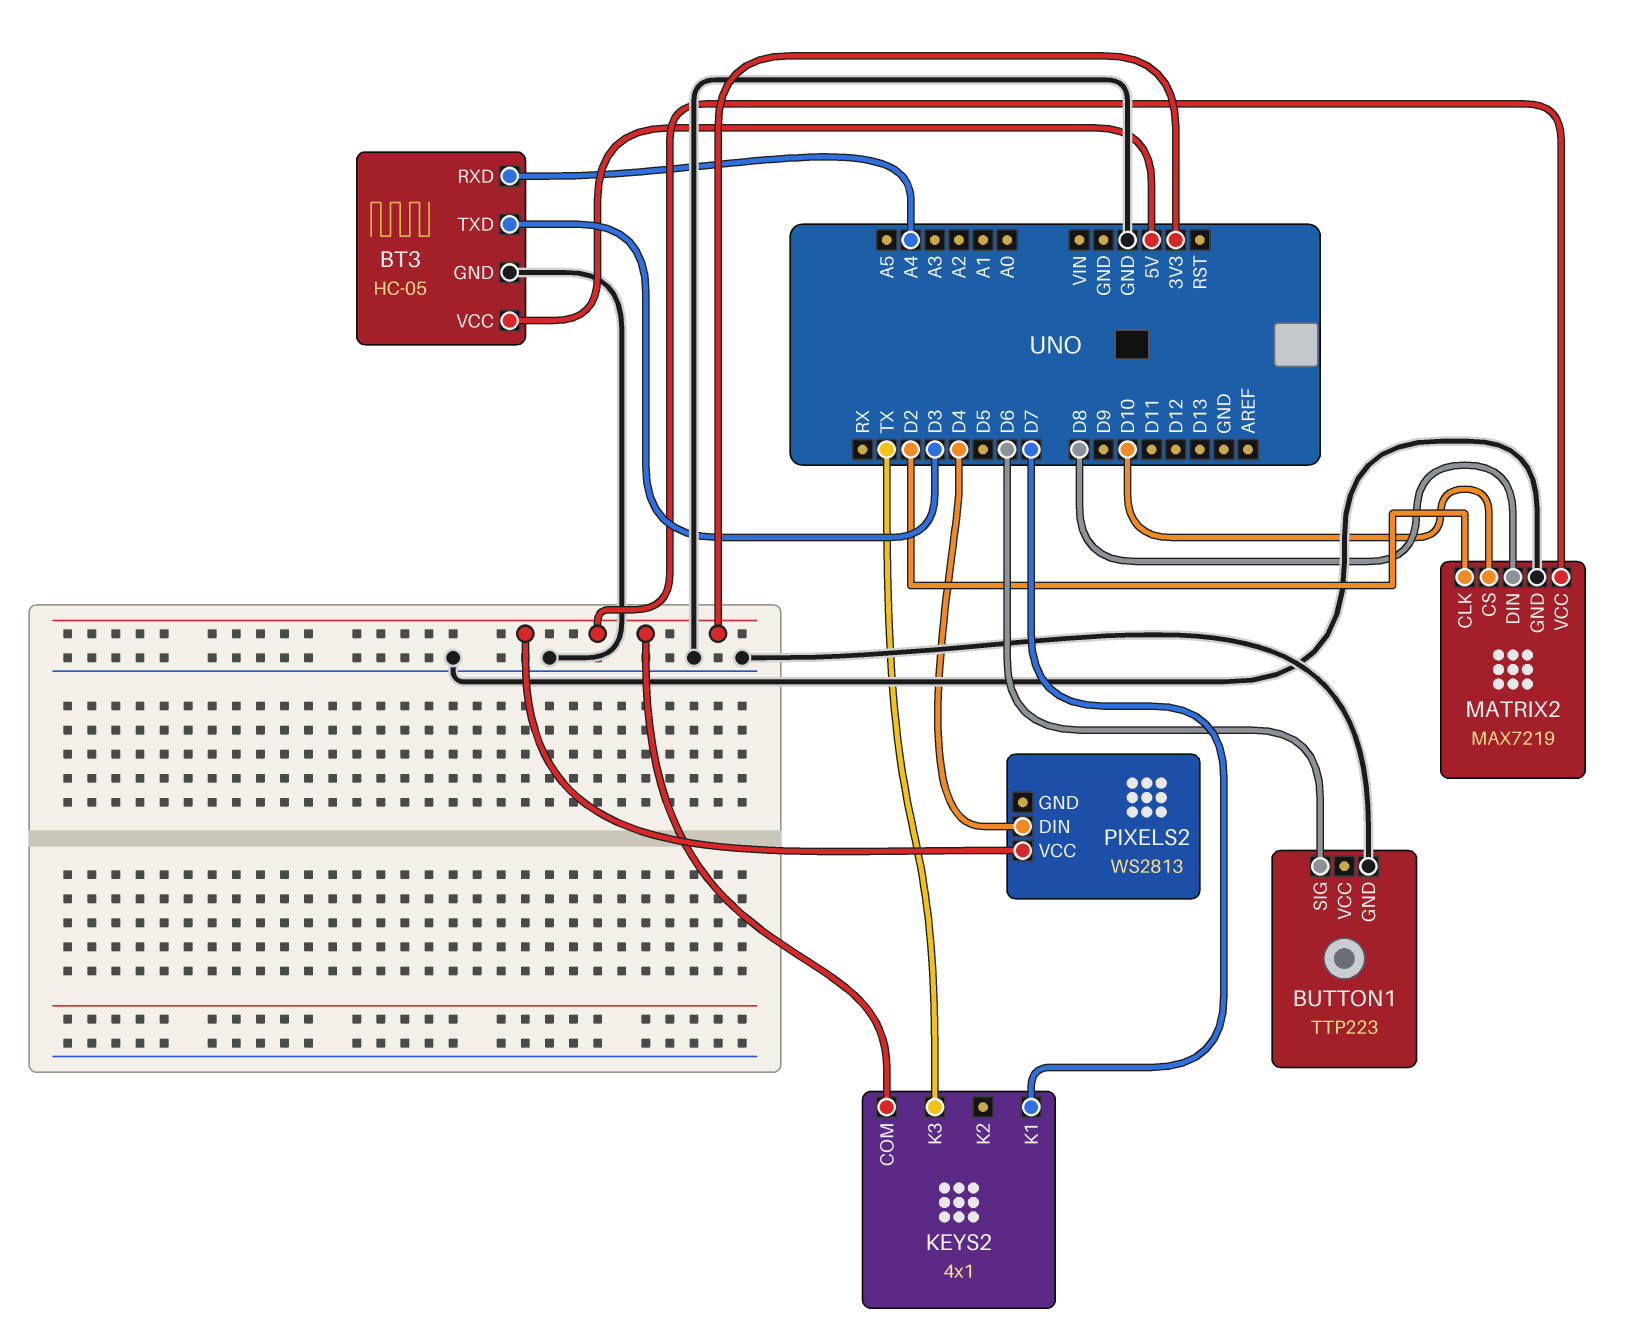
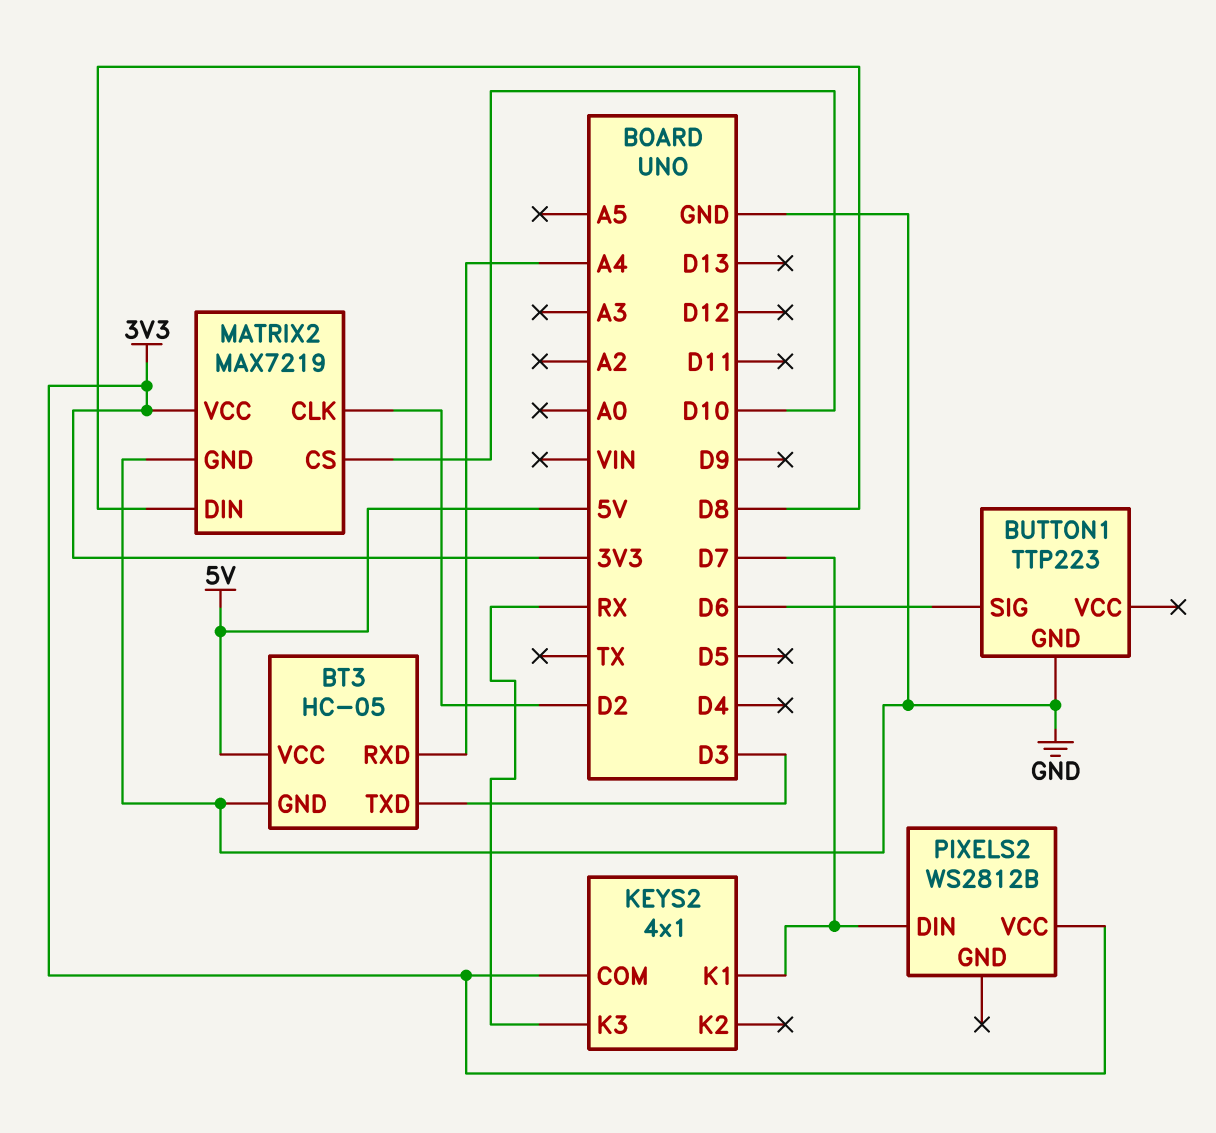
KEYS2 pin K3: TX -> RX
PIXELS2: WS2813 -> WS2812B
PIXELS2 pin DIN: D4 -> D7

